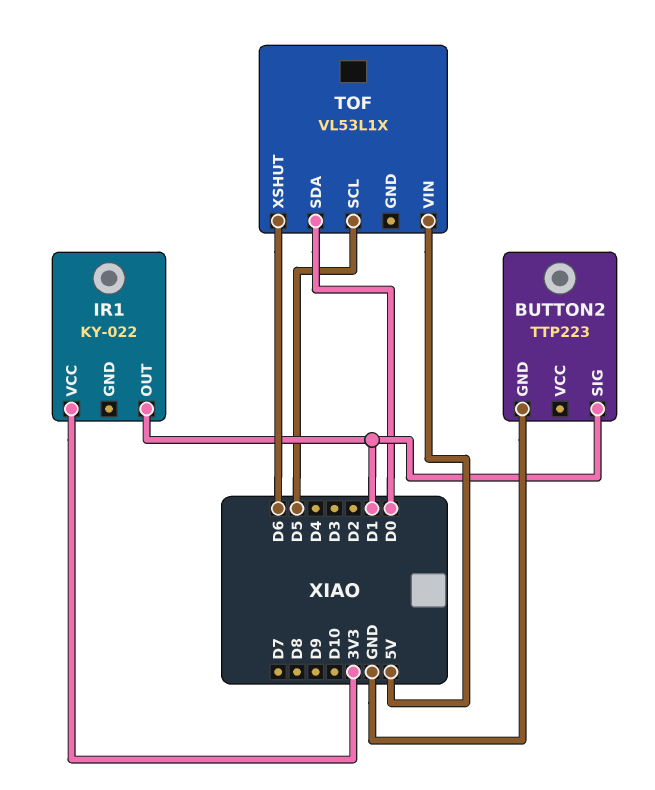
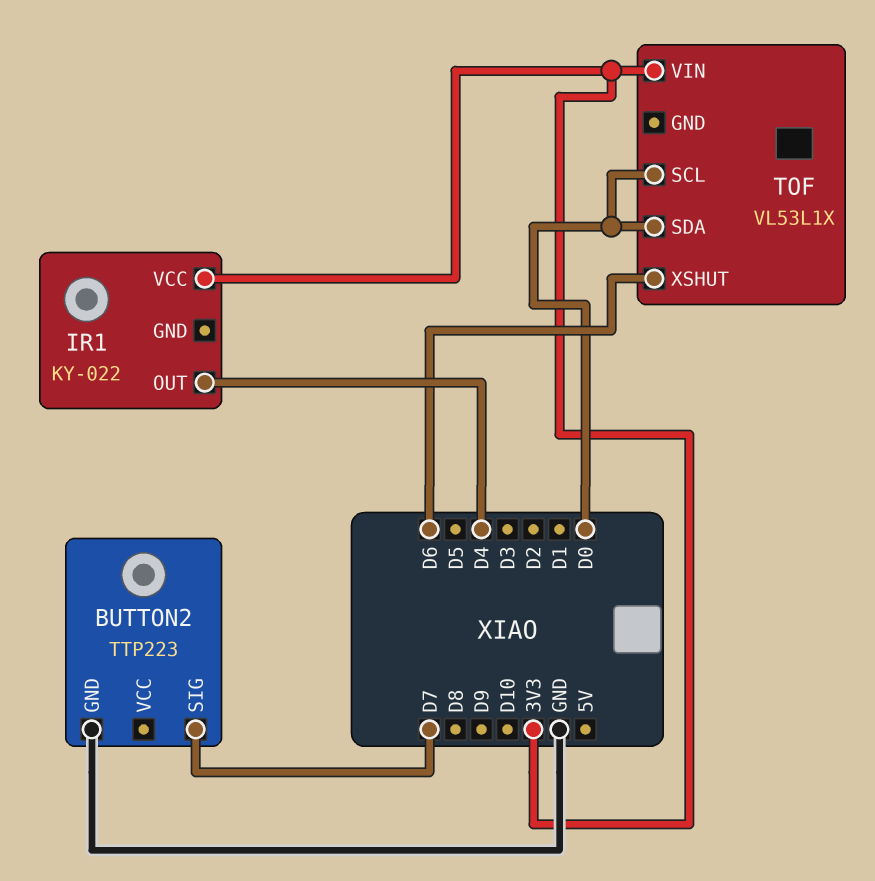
BUTTON2 pin SIG: D1 -> D7
IR1 pin OUT: D1 -> D4
TOF pin SCL: D5 -> D0
TOF pin VIN: 5V -> 3V3

